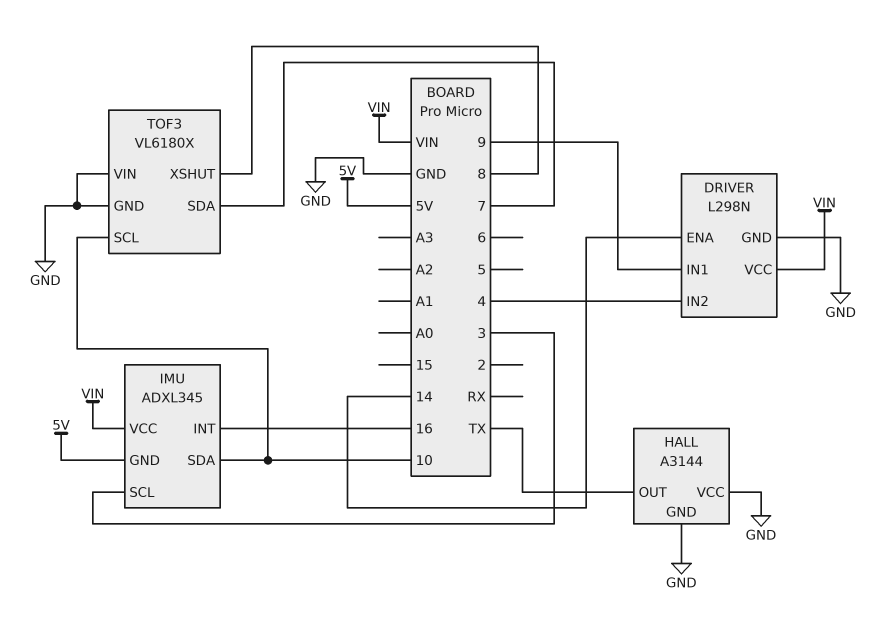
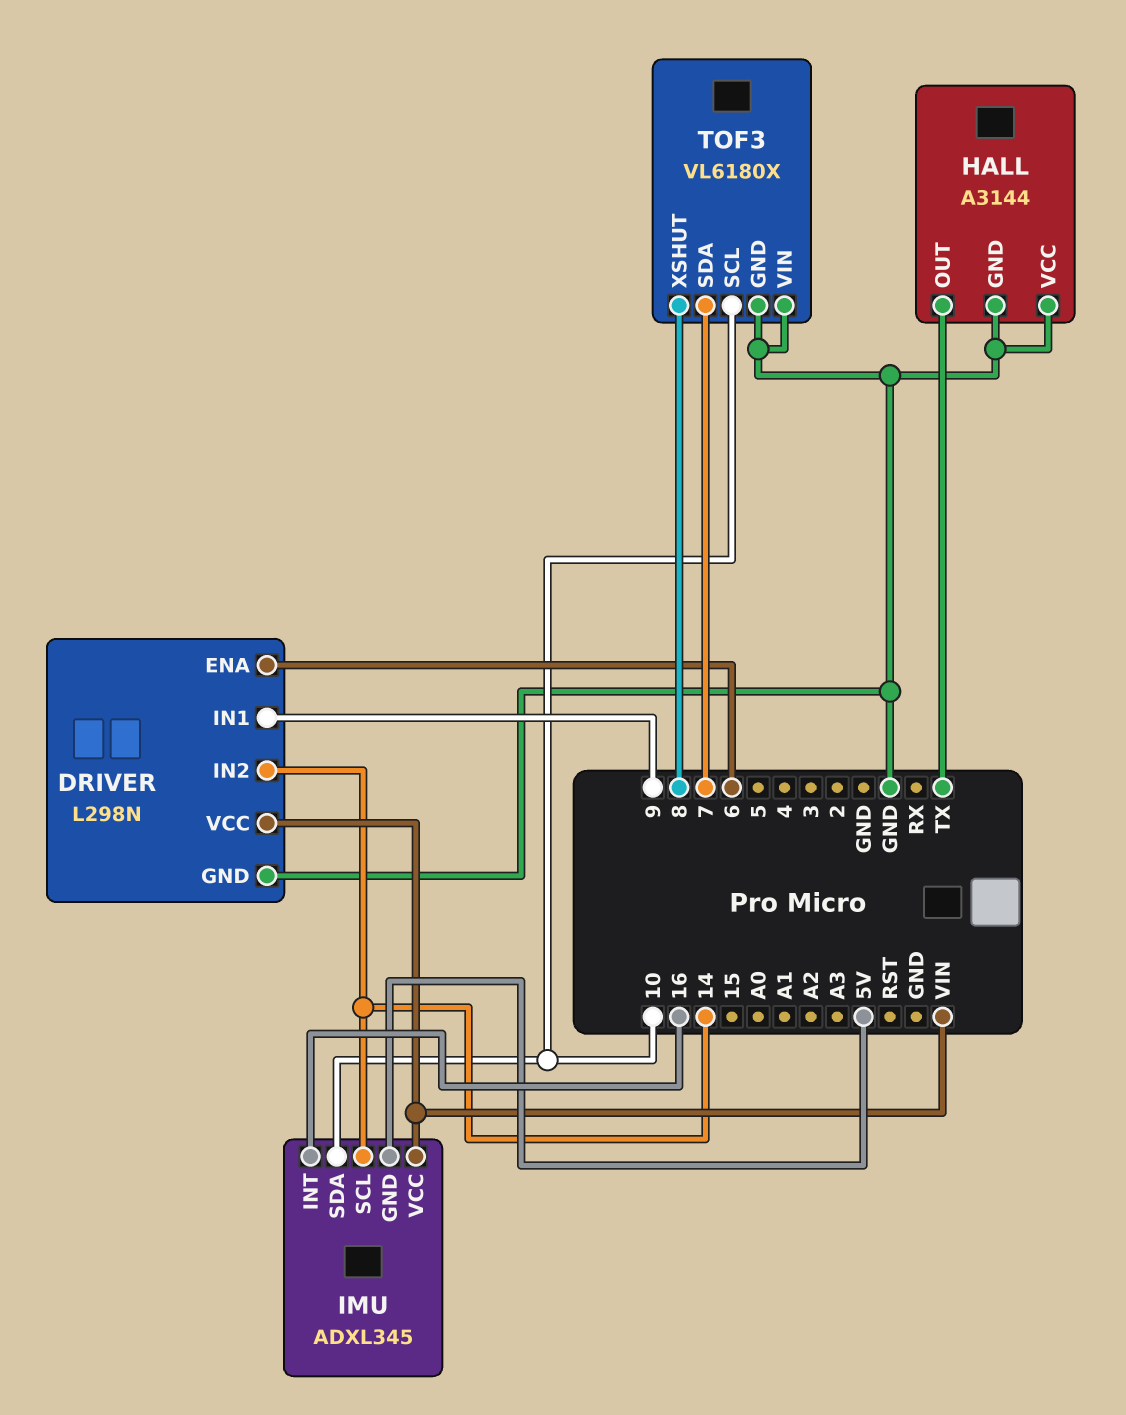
DRIVER pin ENA: 14 -> 6
DRIVER pin IN2: 4 -> 14
IMU pin SCL: 3 -> 14

